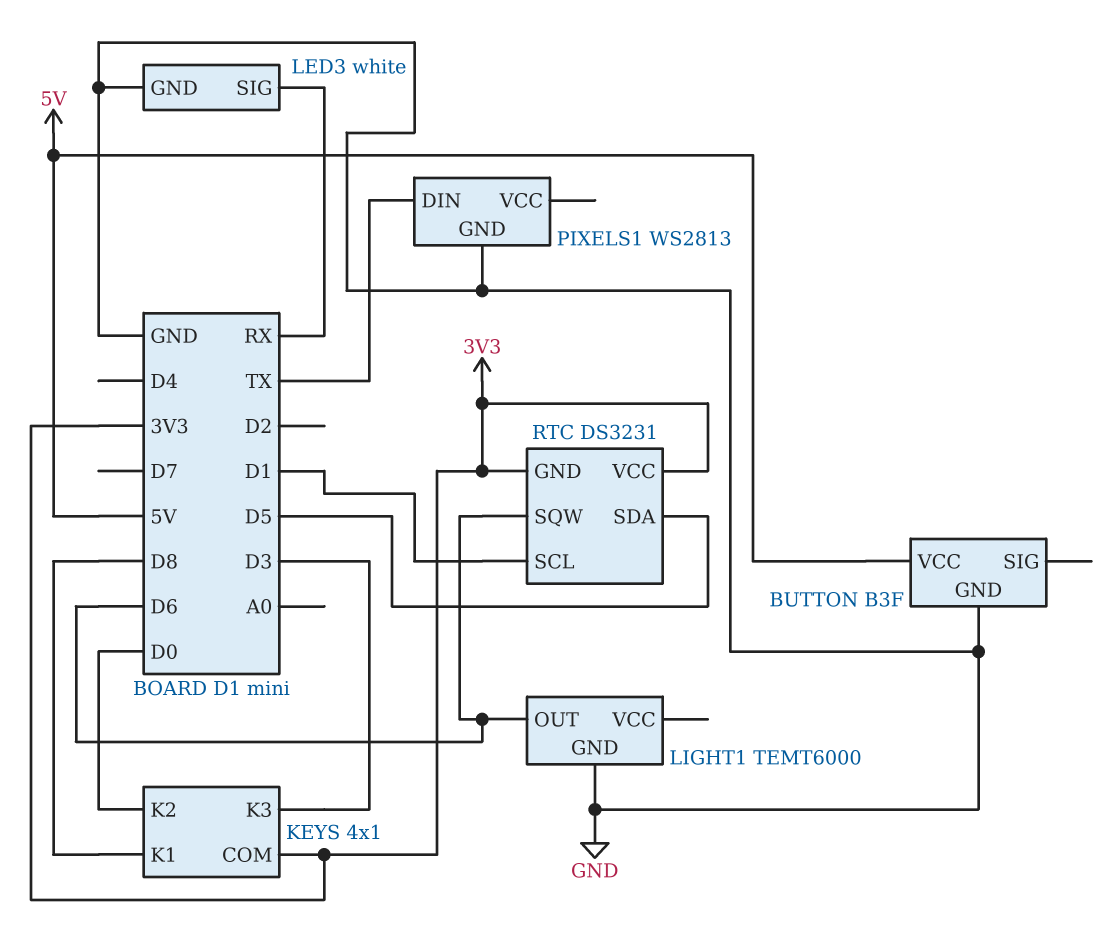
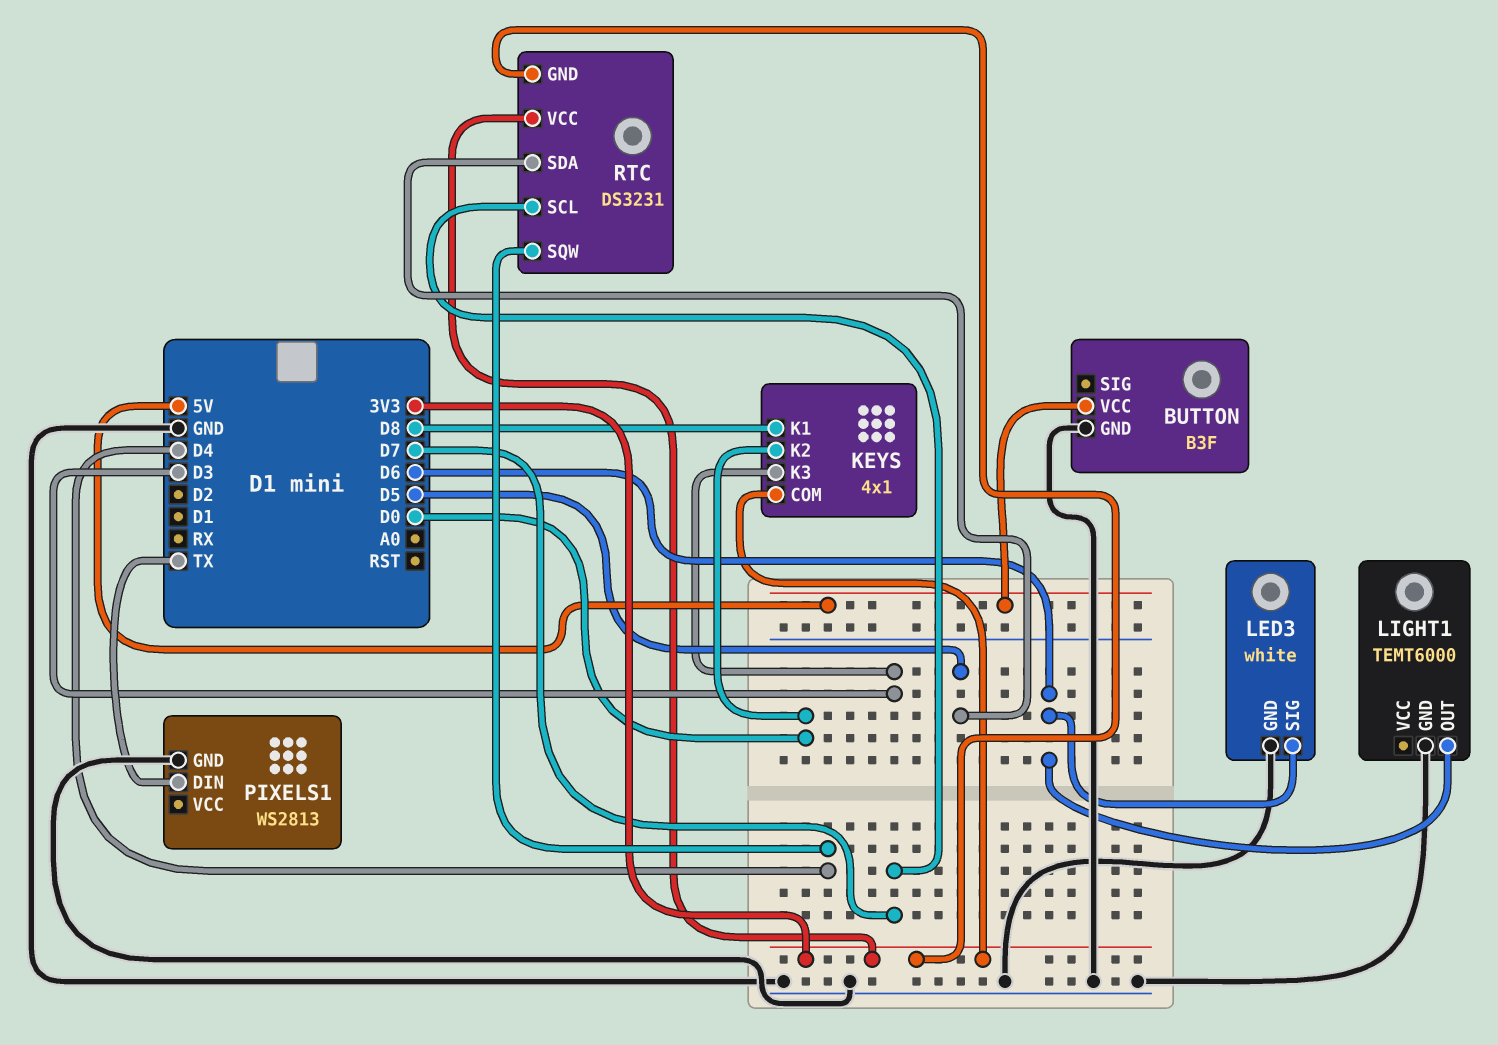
LED3 pin SIG: RX -> D6
RTC pin SCL: D1 -> D7
RTC pin SQW: D6 -> D4

